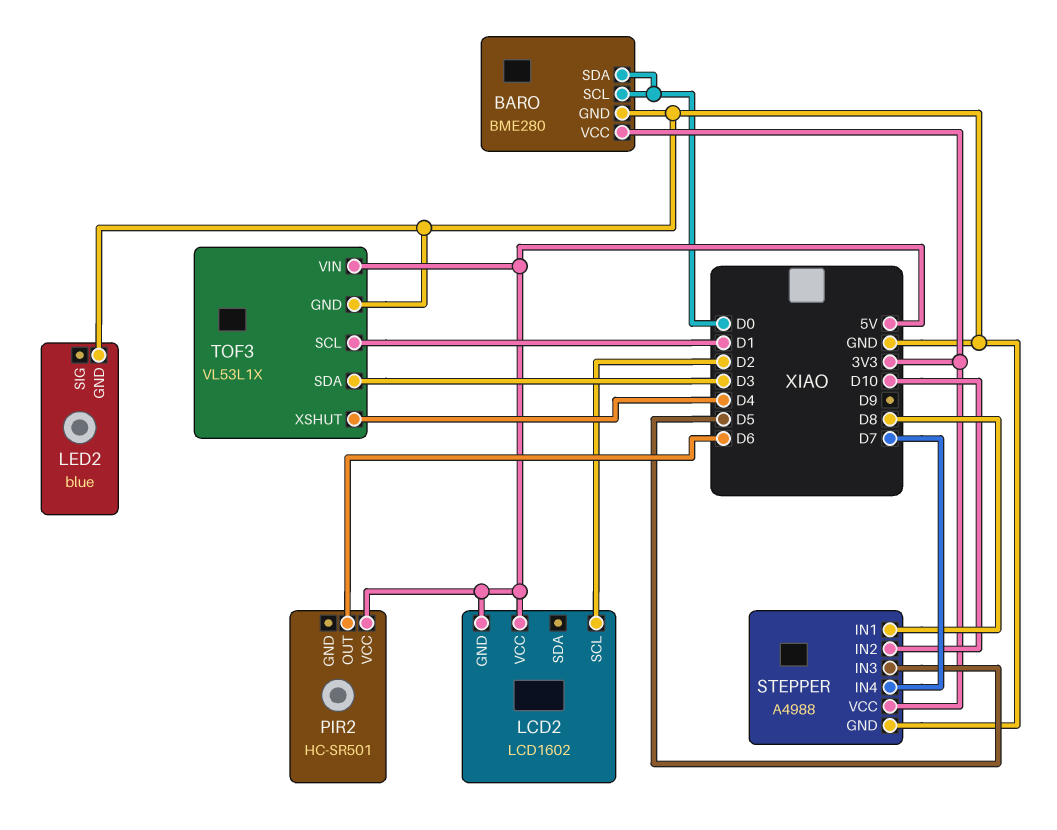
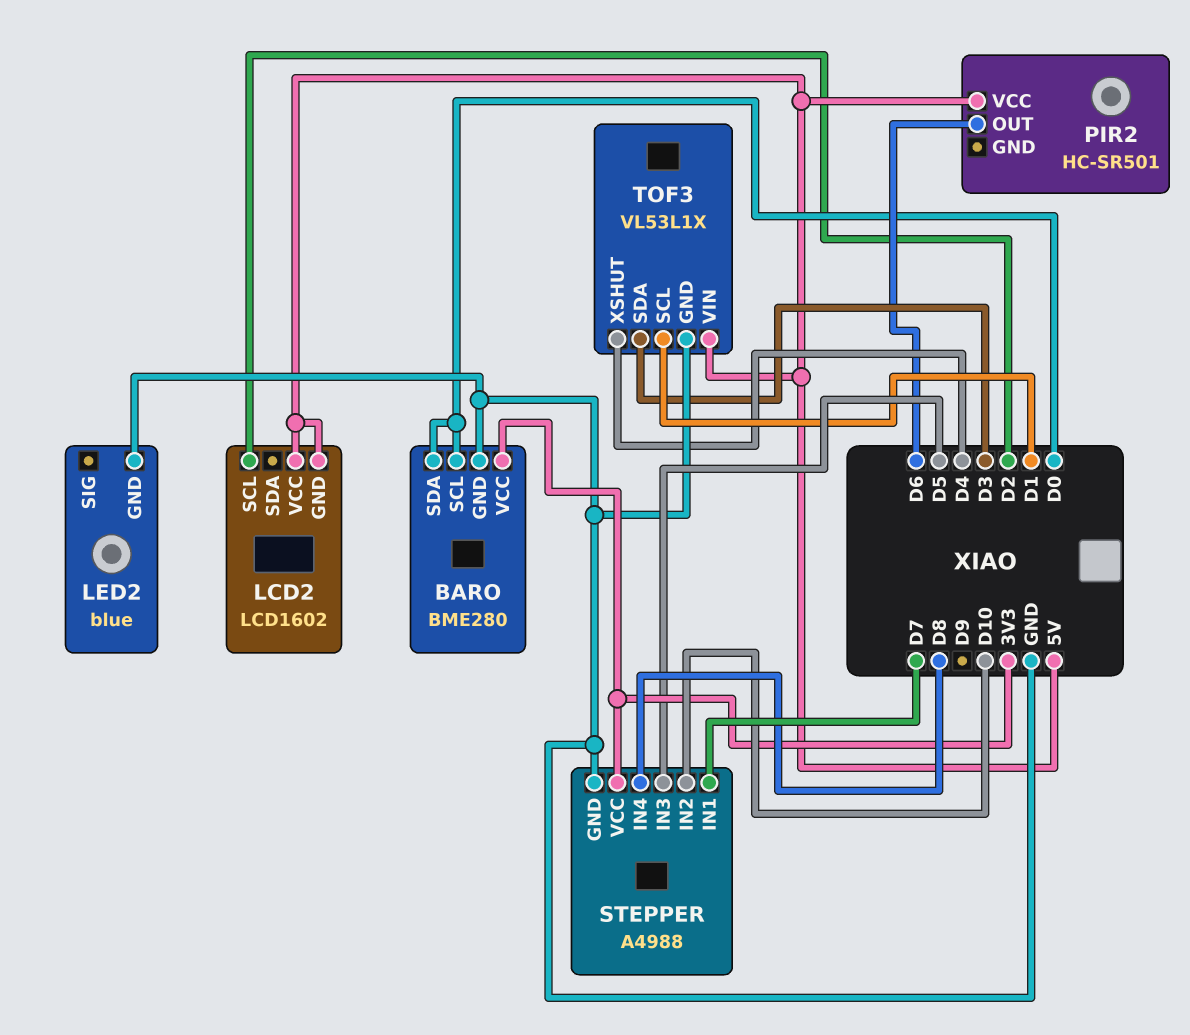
STEPPER pin IN1: D8 -> D7
STEPPER pin IN4: D7 -> D8

